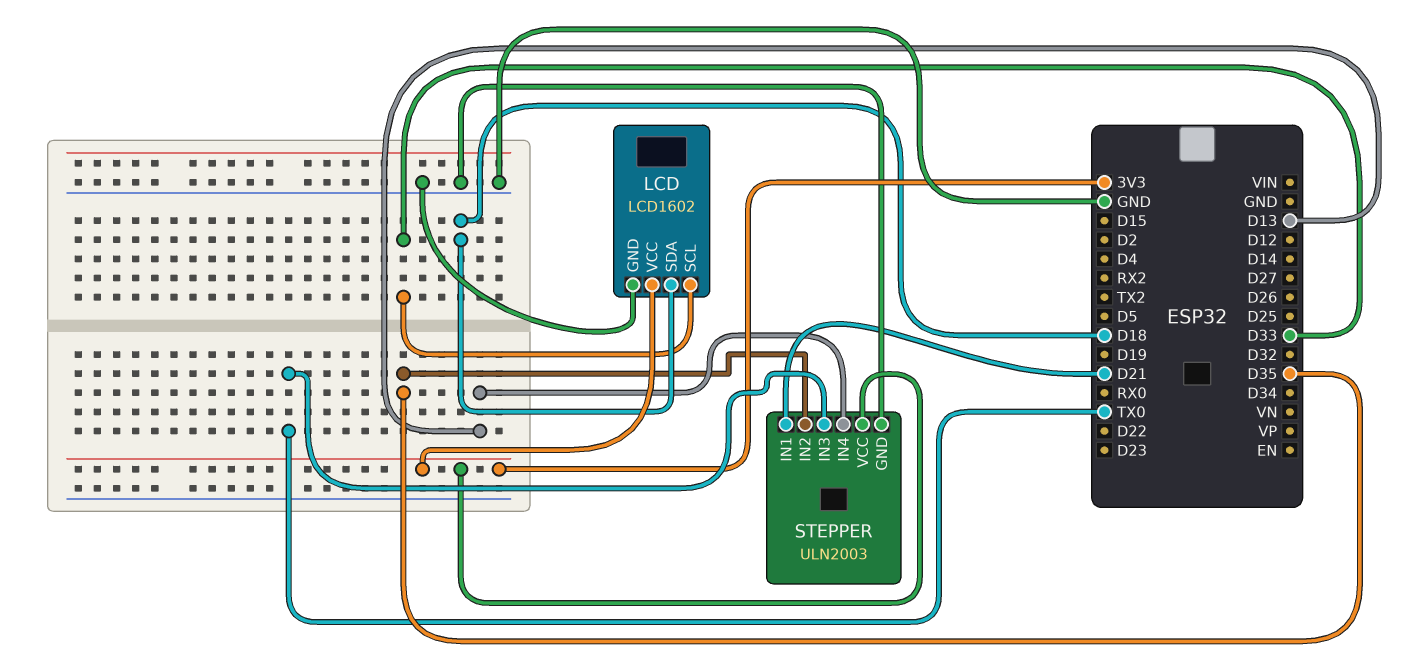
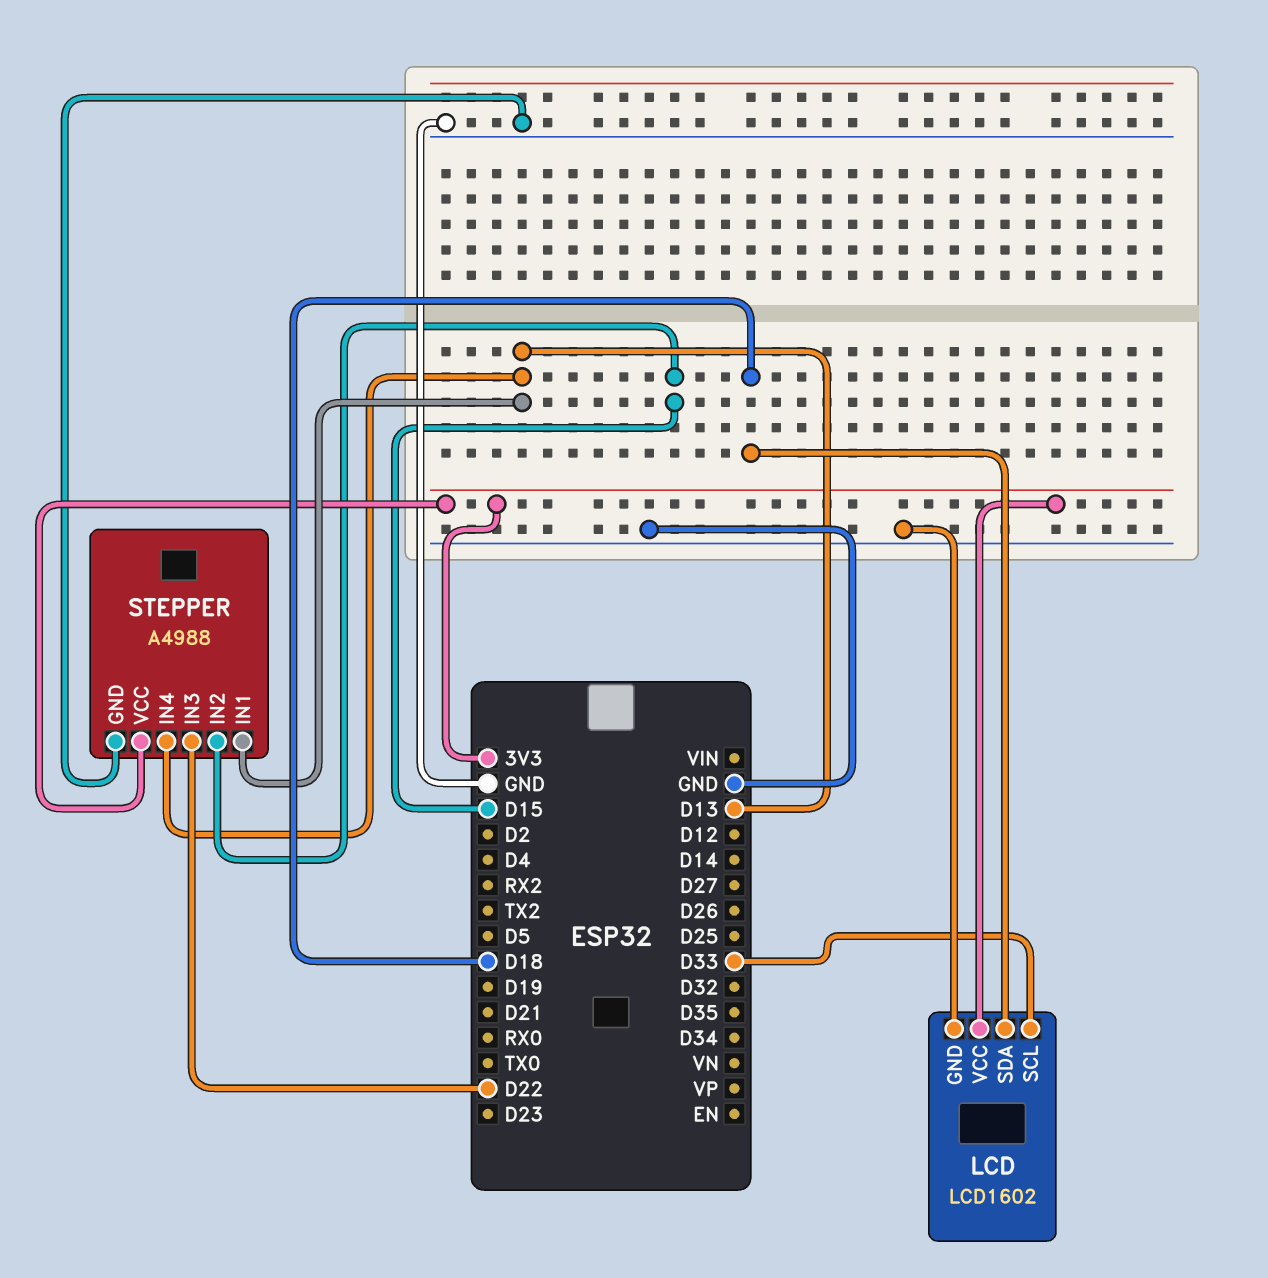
STEPPER: ULN2003 -> A4988
STEPPER pin IN1: D21 -> D13
STEPPER pin IN2: D35 -> D15
STEPPER pin IN3: TX0 -> D22

